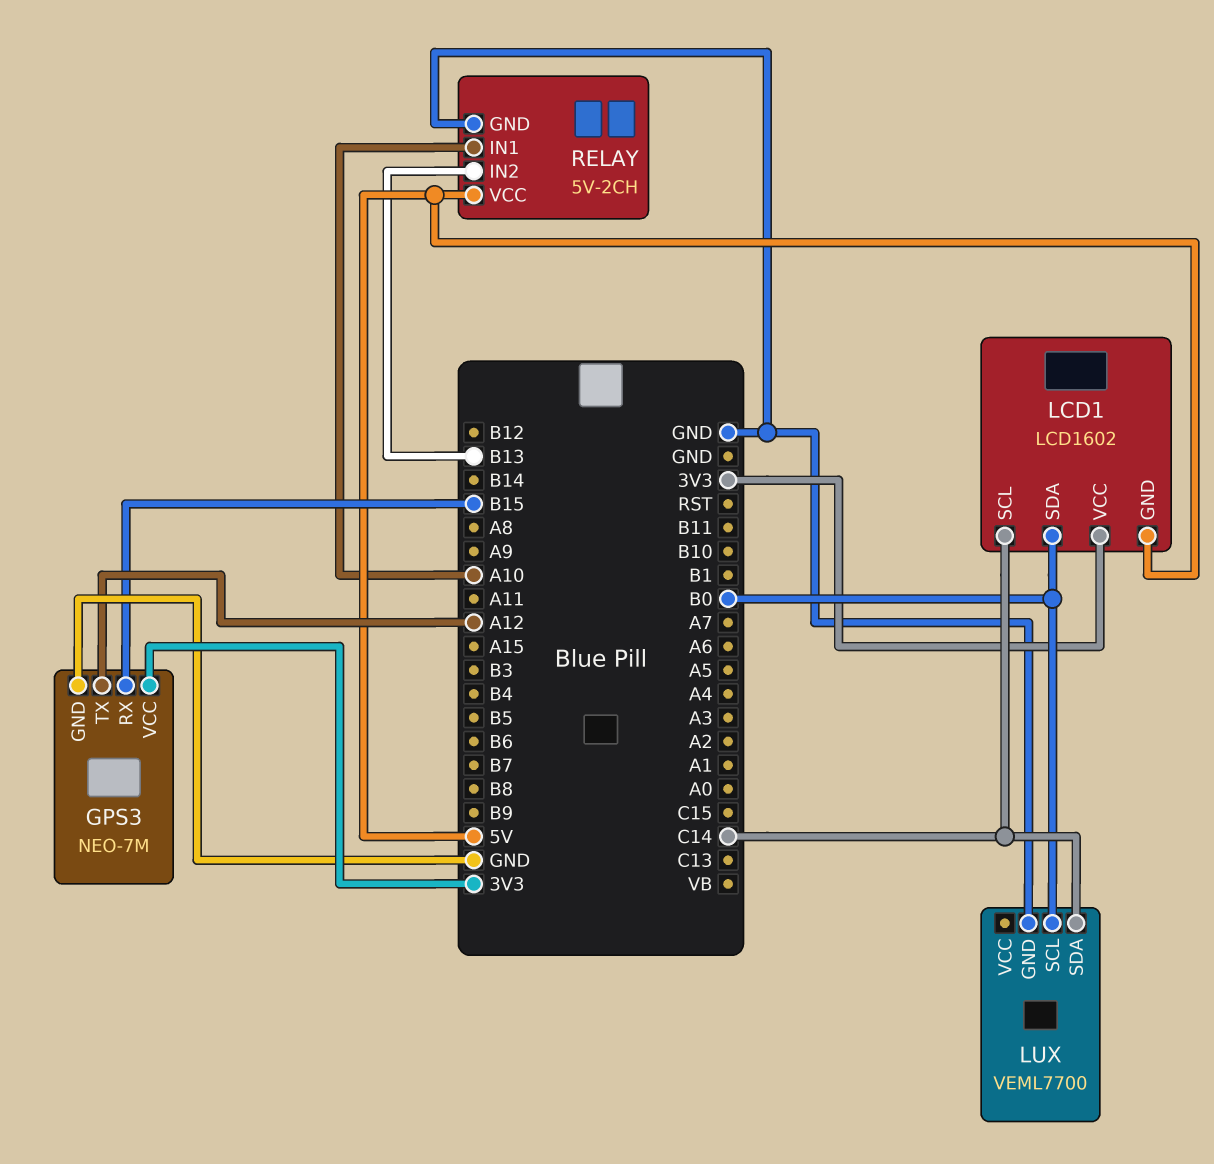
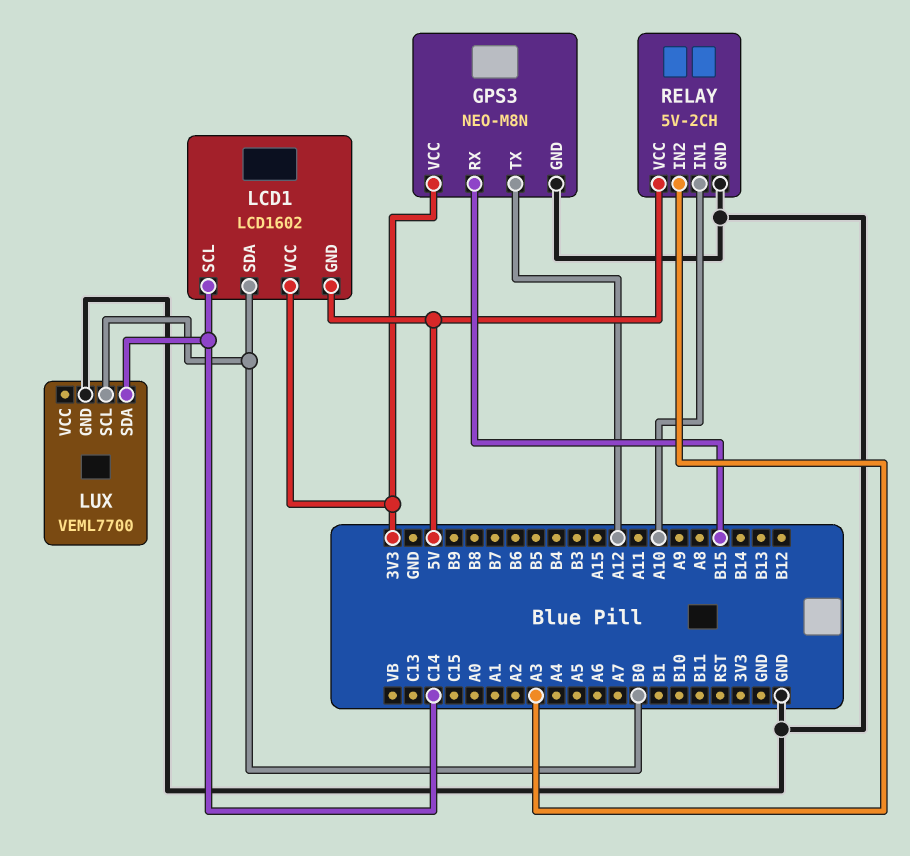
GPS3: NEO-7M -> NEO-M8N
RELAY pin IN2: B13 -> A3

